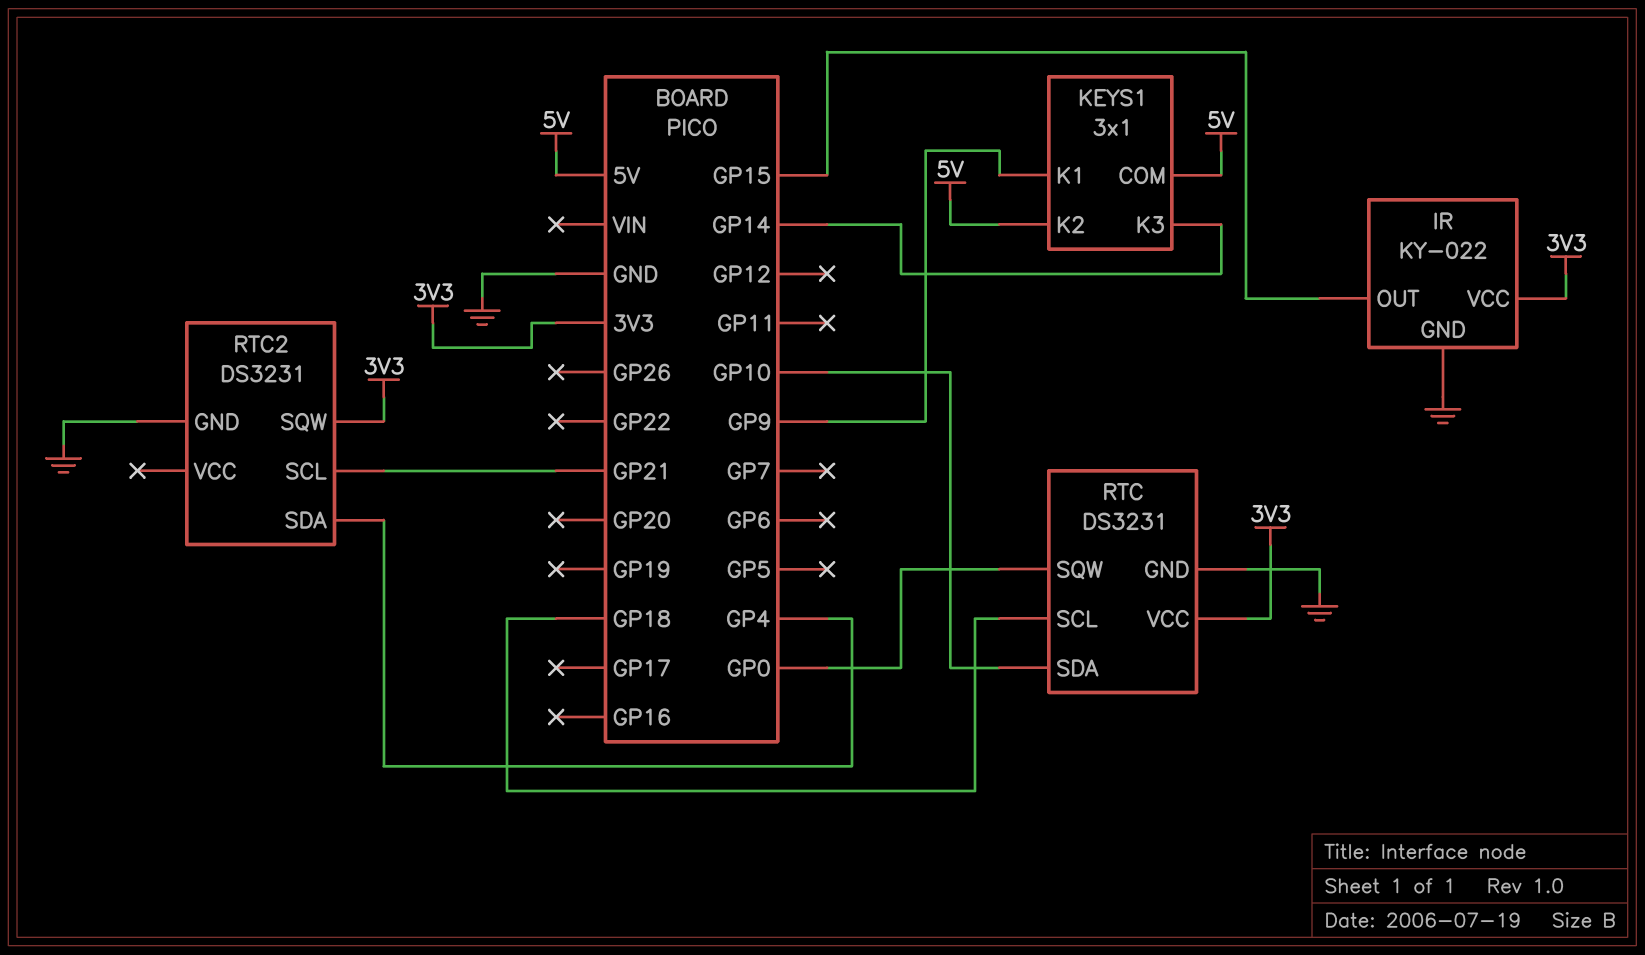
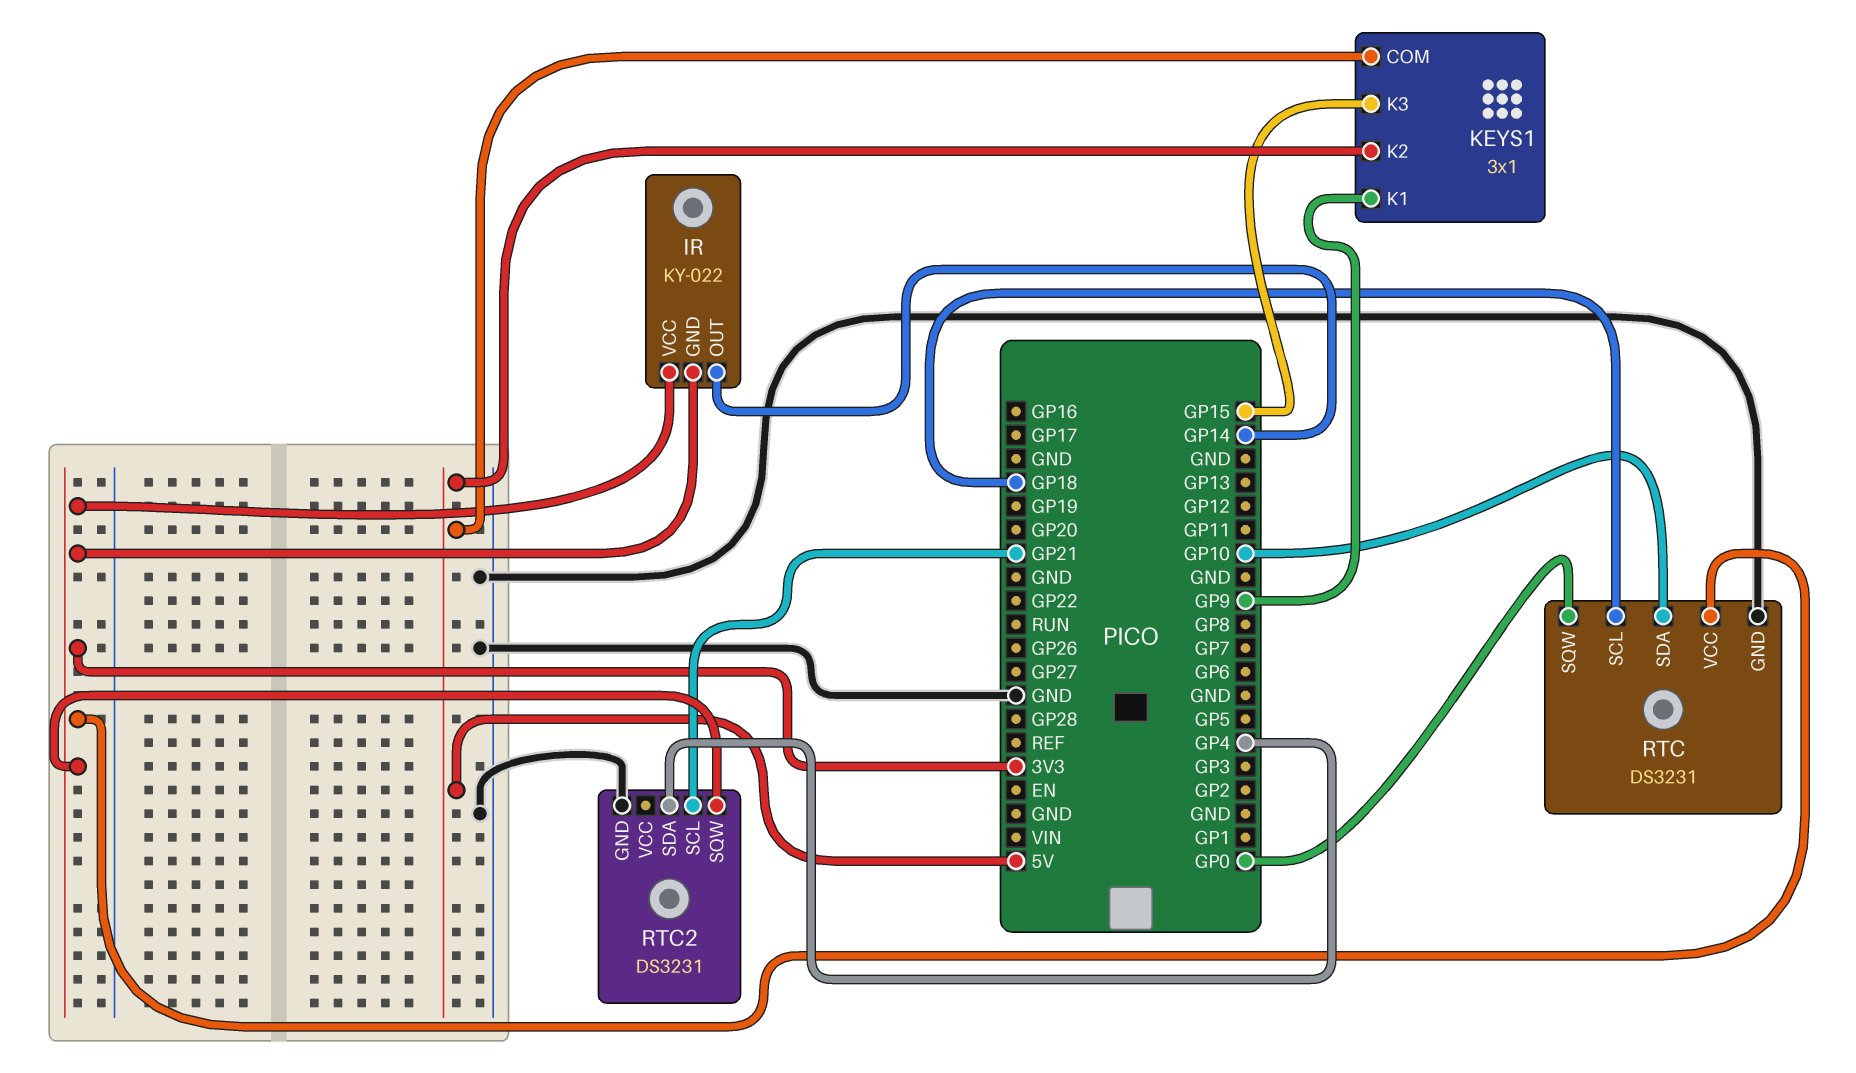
IR pin GND: GND -> 3V3
IR pin OUT: GP15 -> GP14
KEYS1 pin K3: GP14 -> GP15

